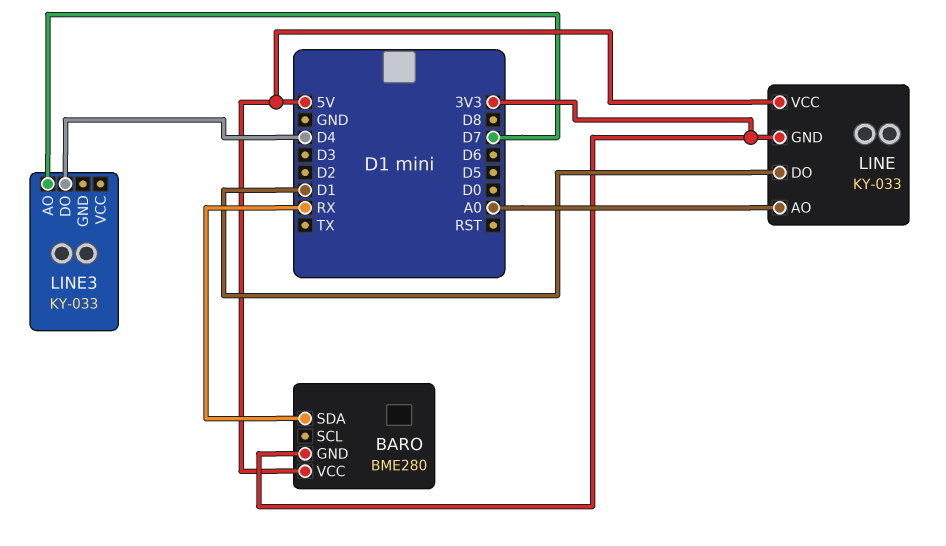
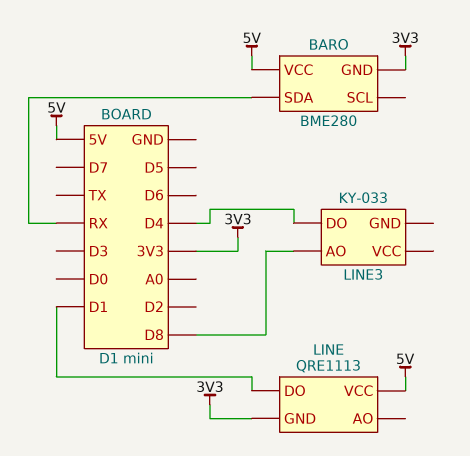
LINE: KY-033 -> QRE1113
LINE pin AO: A0 -> none
LINE3 pin AO: D7 -> D8

